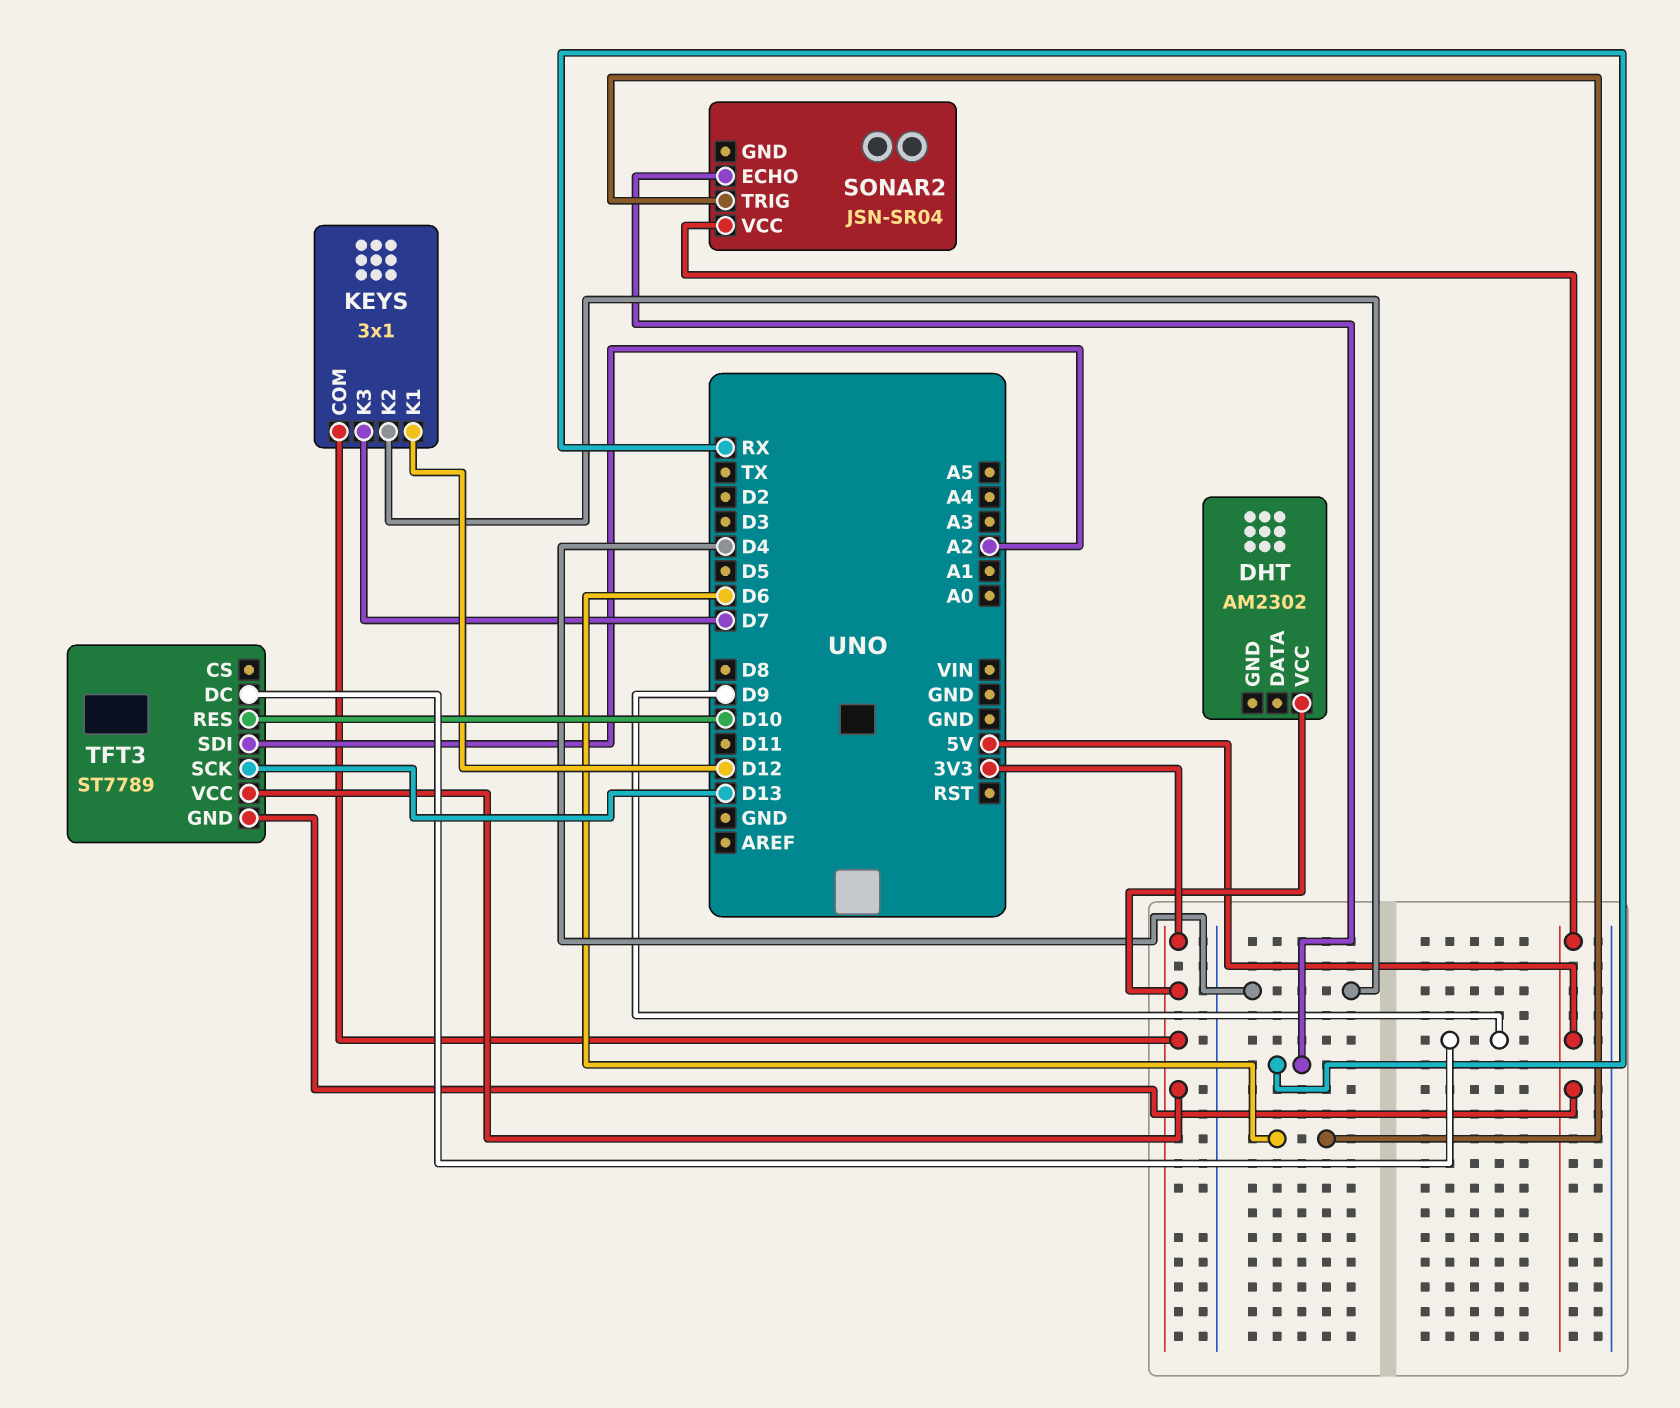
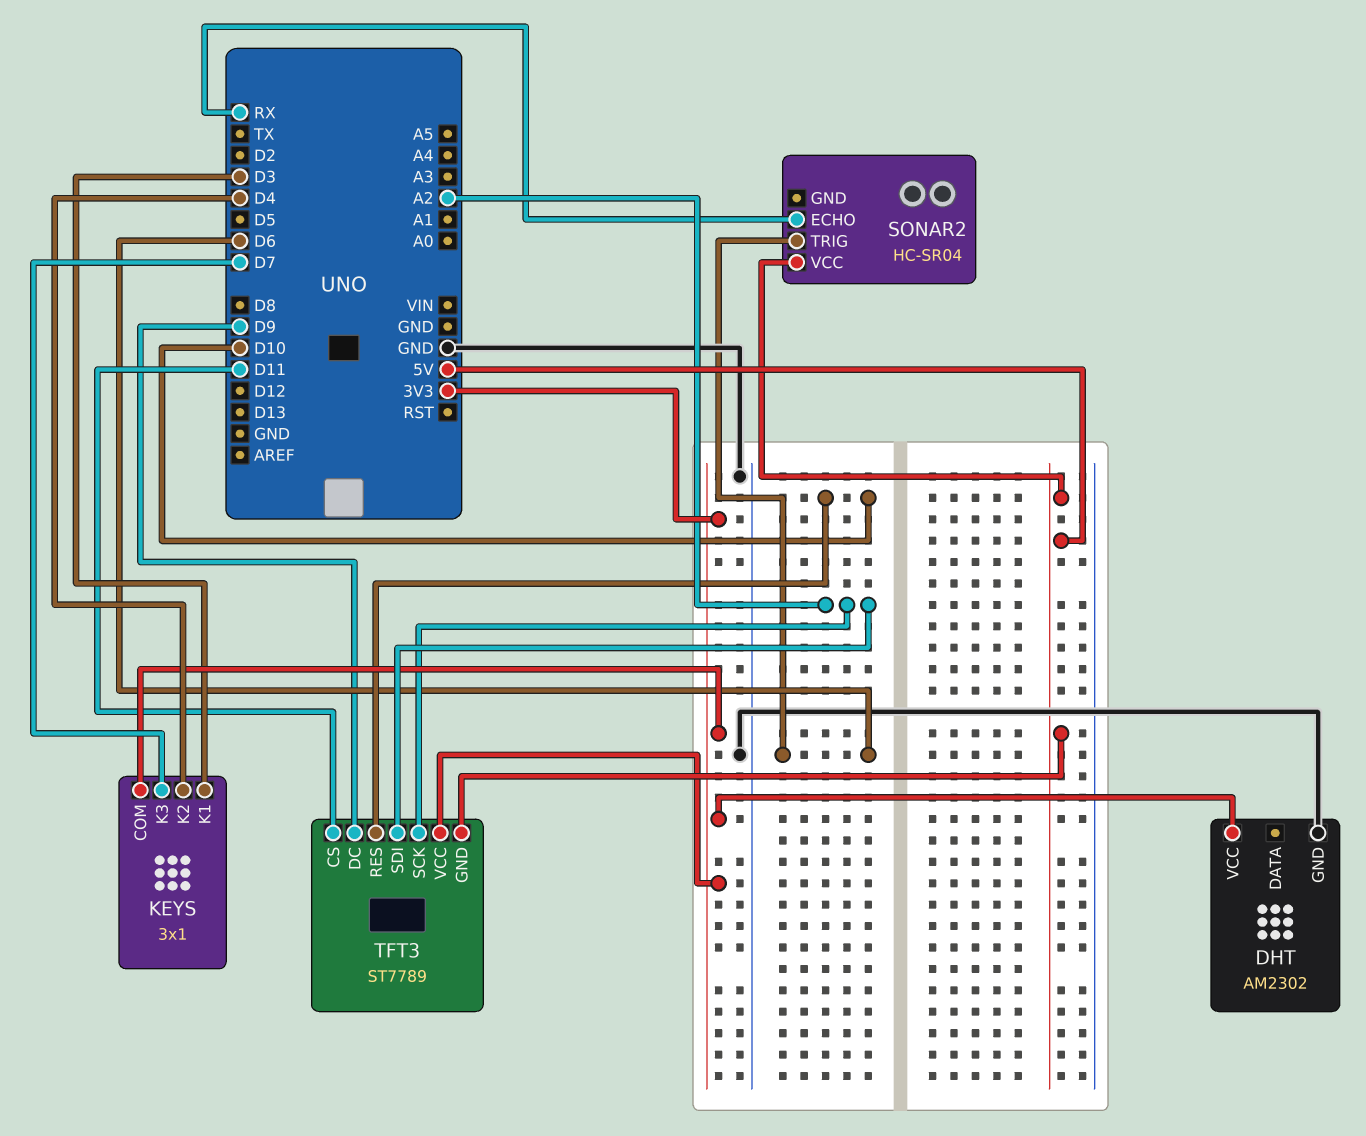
DHT pin GND: none -> GND
KEYS pin K1: D12 -> D3
SONAR2: JSN-SR04 -> HC-SR04
TFT3 pin CS: none -> D11
TFT3 pin SCK: D13 -> A2

